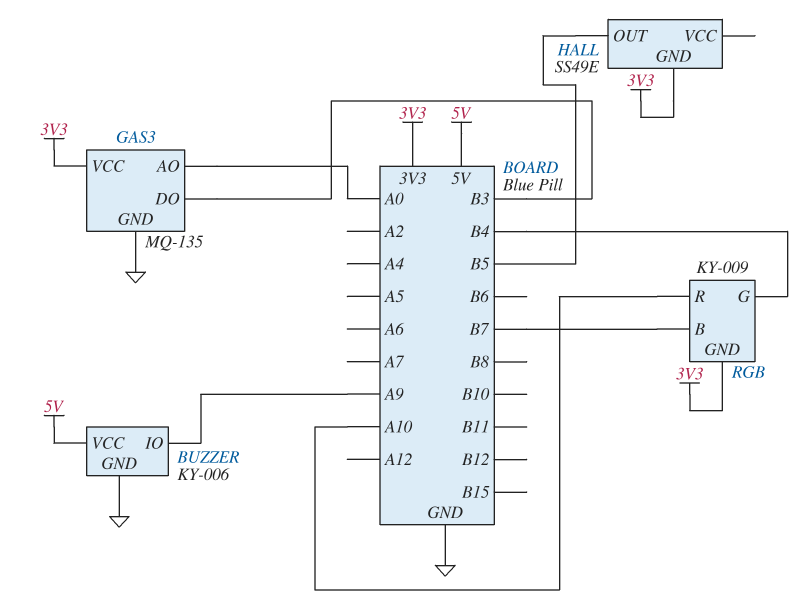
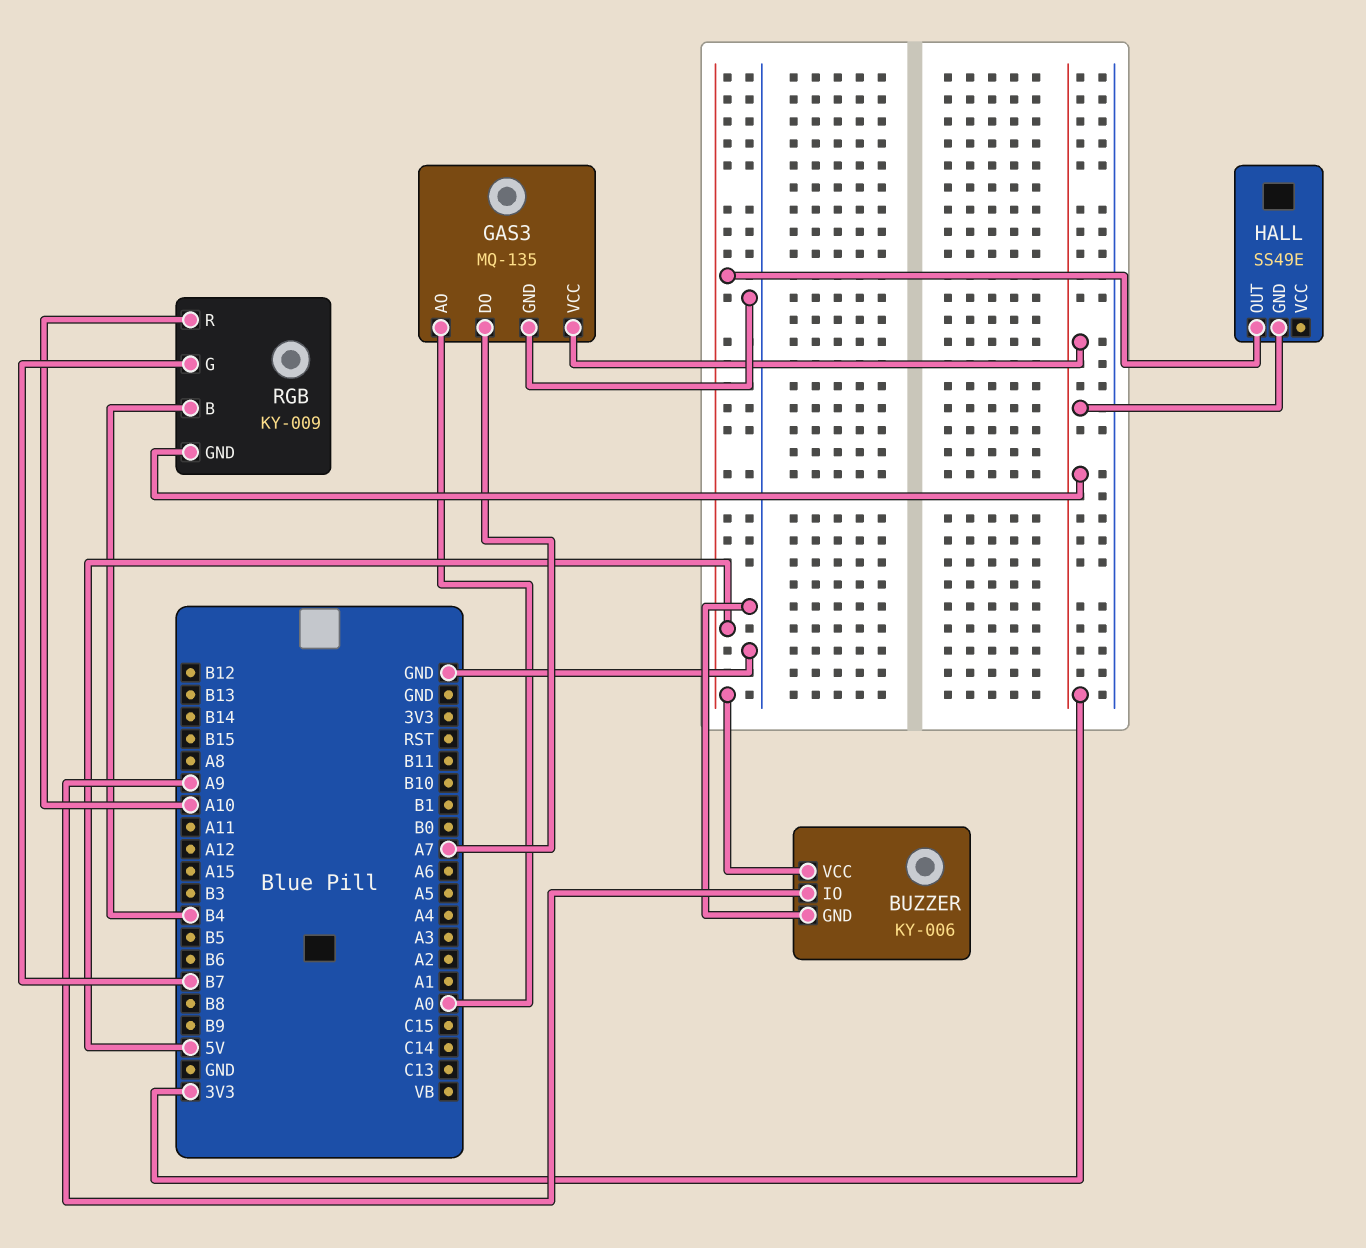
GAS3 pin DO: B3 -> A7
HALL pin OUT: B5 -> 5V
RGB pin B: B7 -> B4
RGB pin G: B4 -> B7

